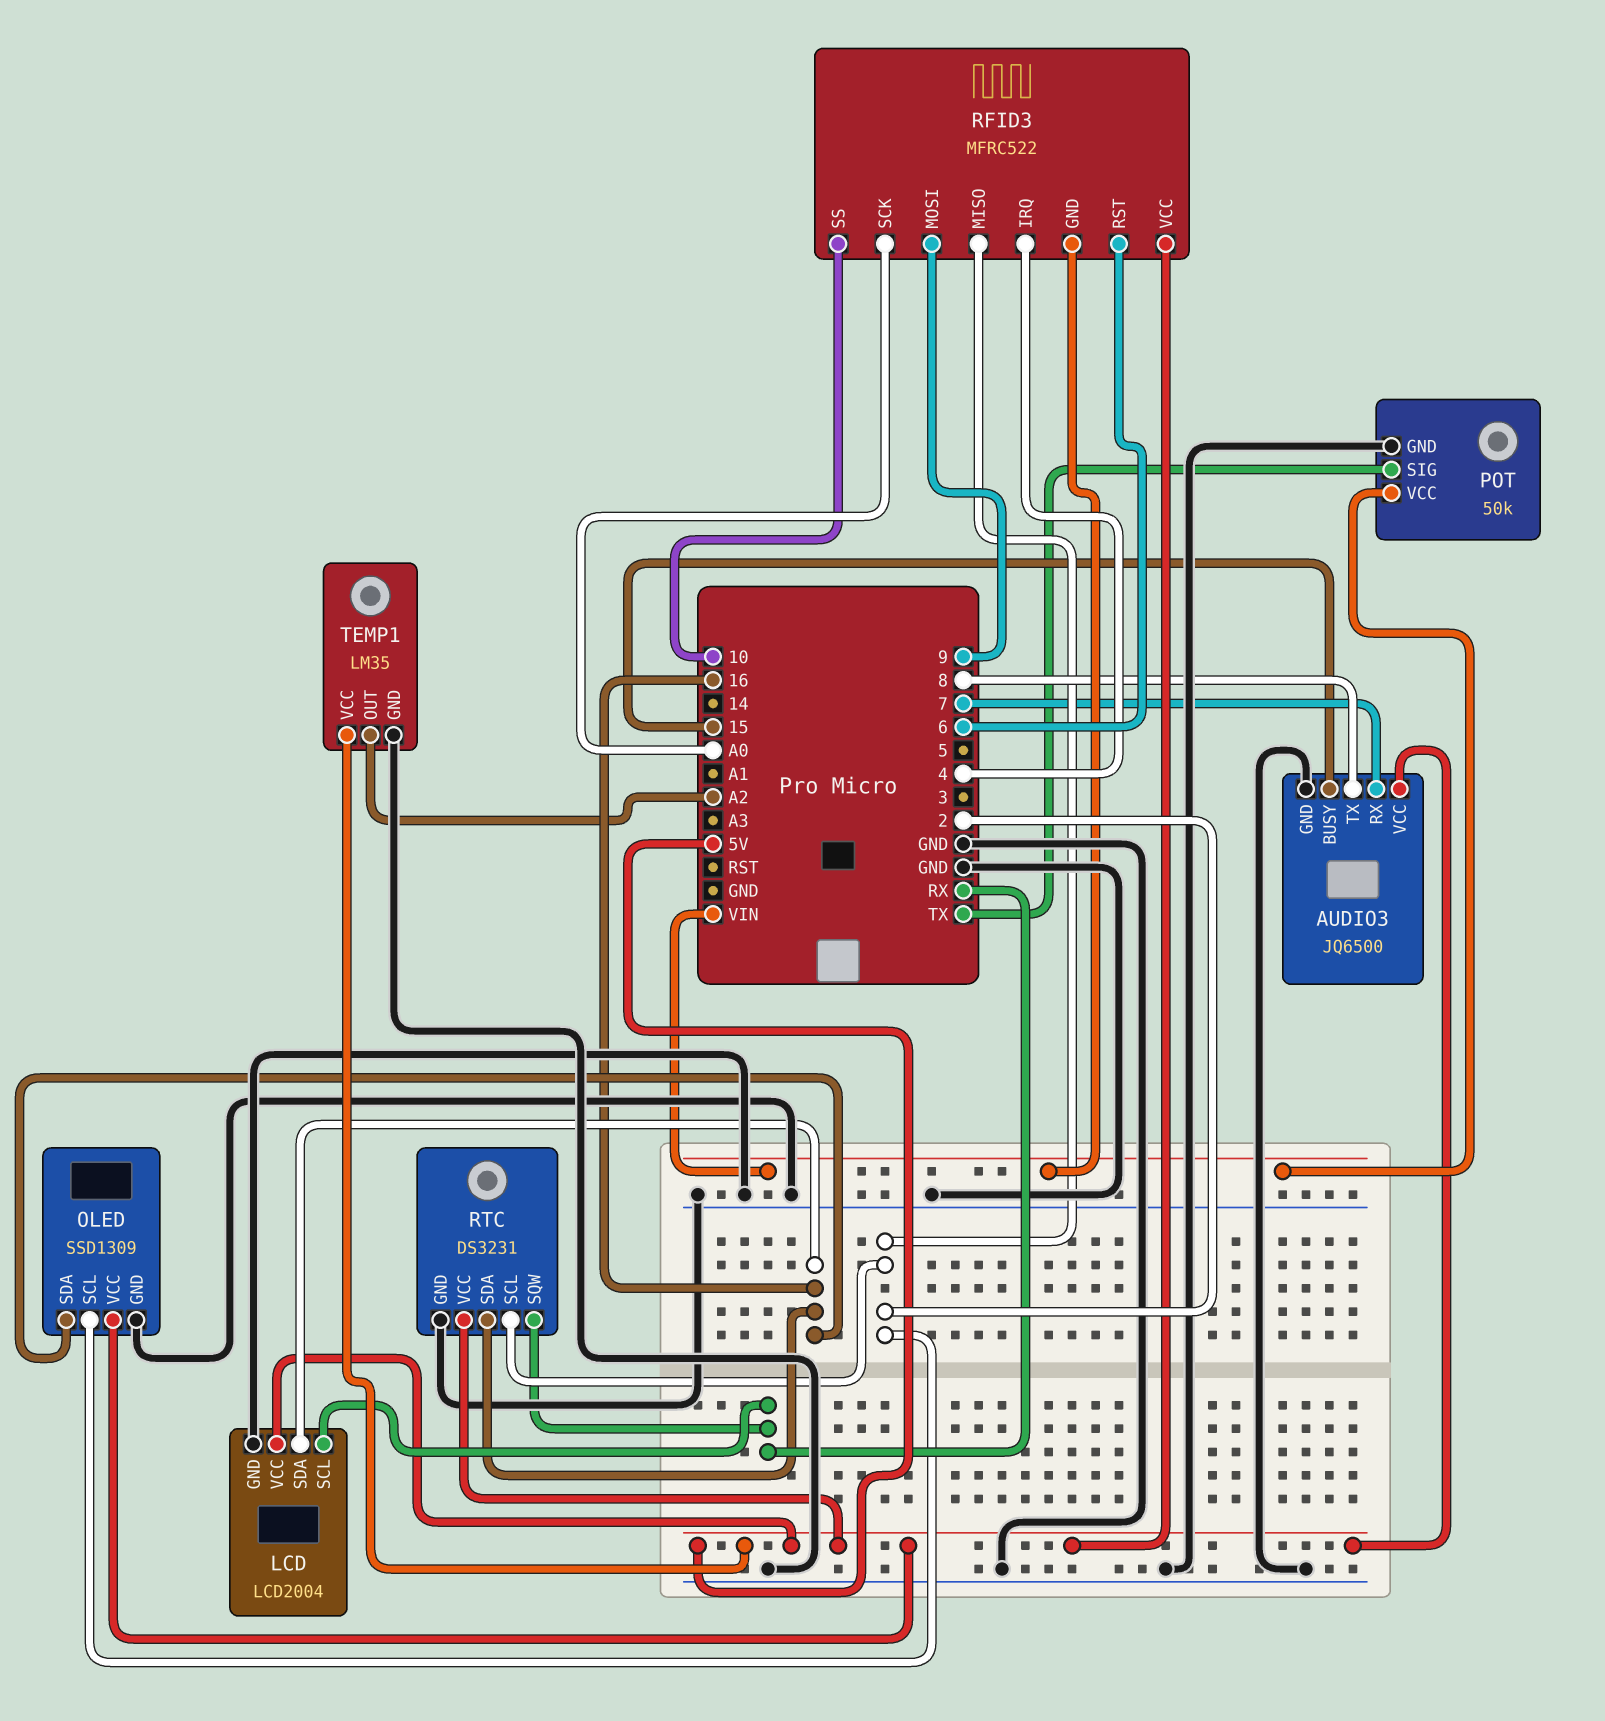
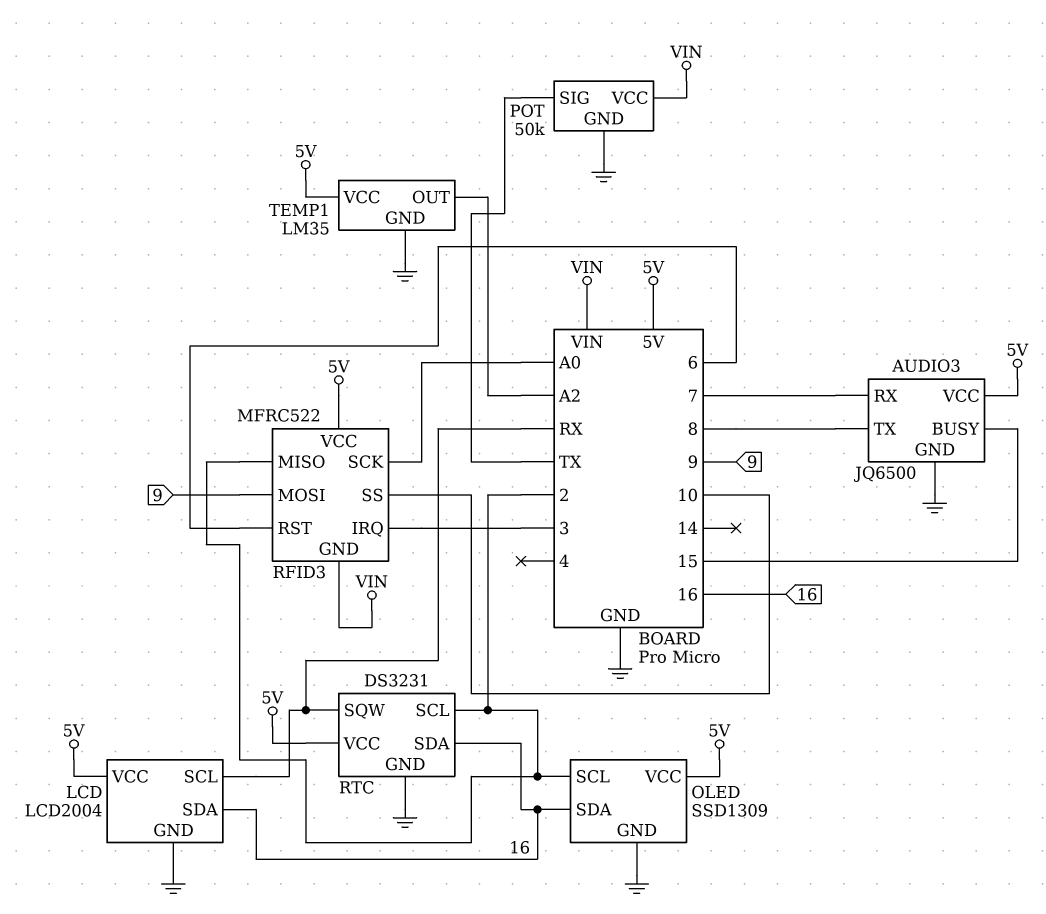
RFID3 pin IRQ: 4 -> 3

